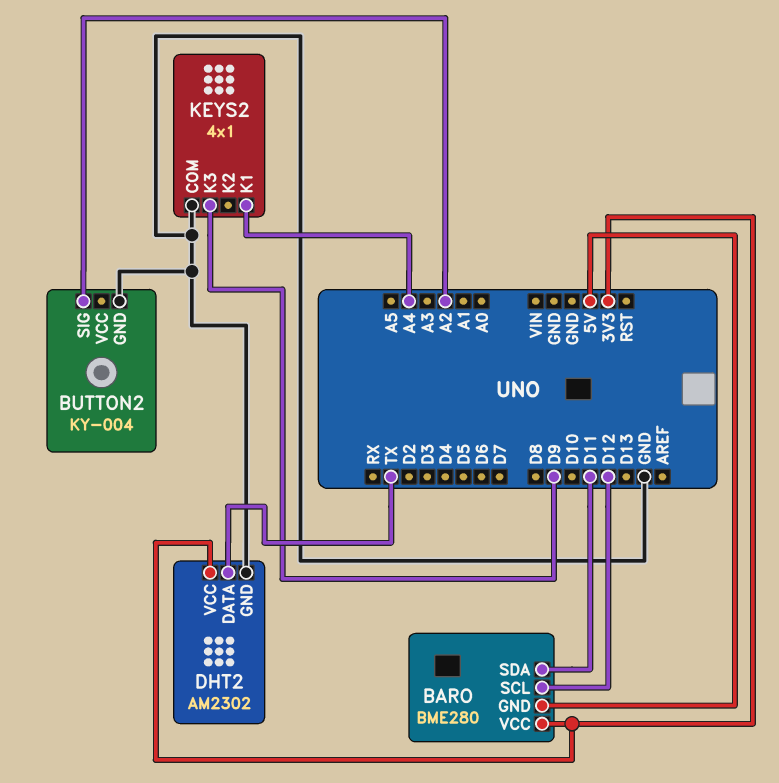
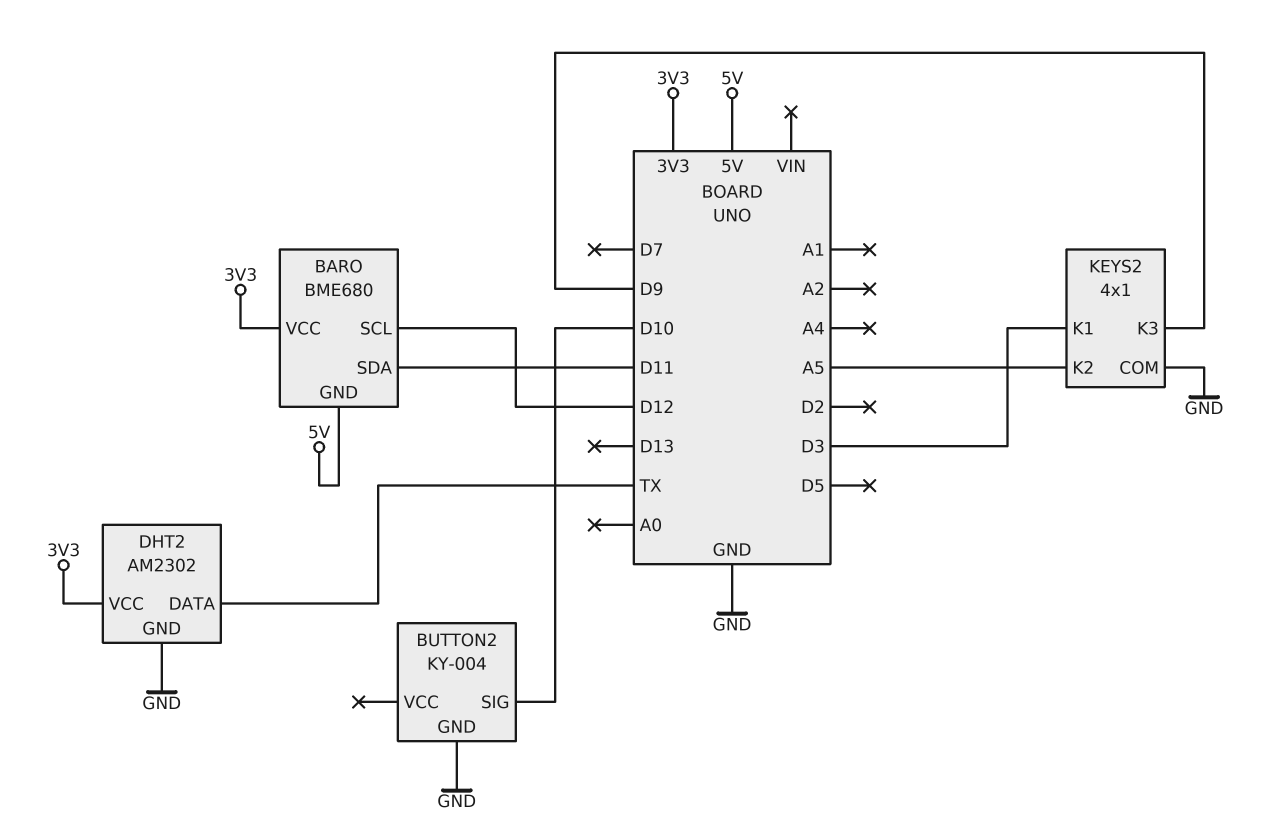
BARO: BME280 -> BME680
BUTTON2 pin SIG: A2 -> D10
KEYS2 pin K1: A4 -> D3
KEYS2 pin K2: none -> A5

